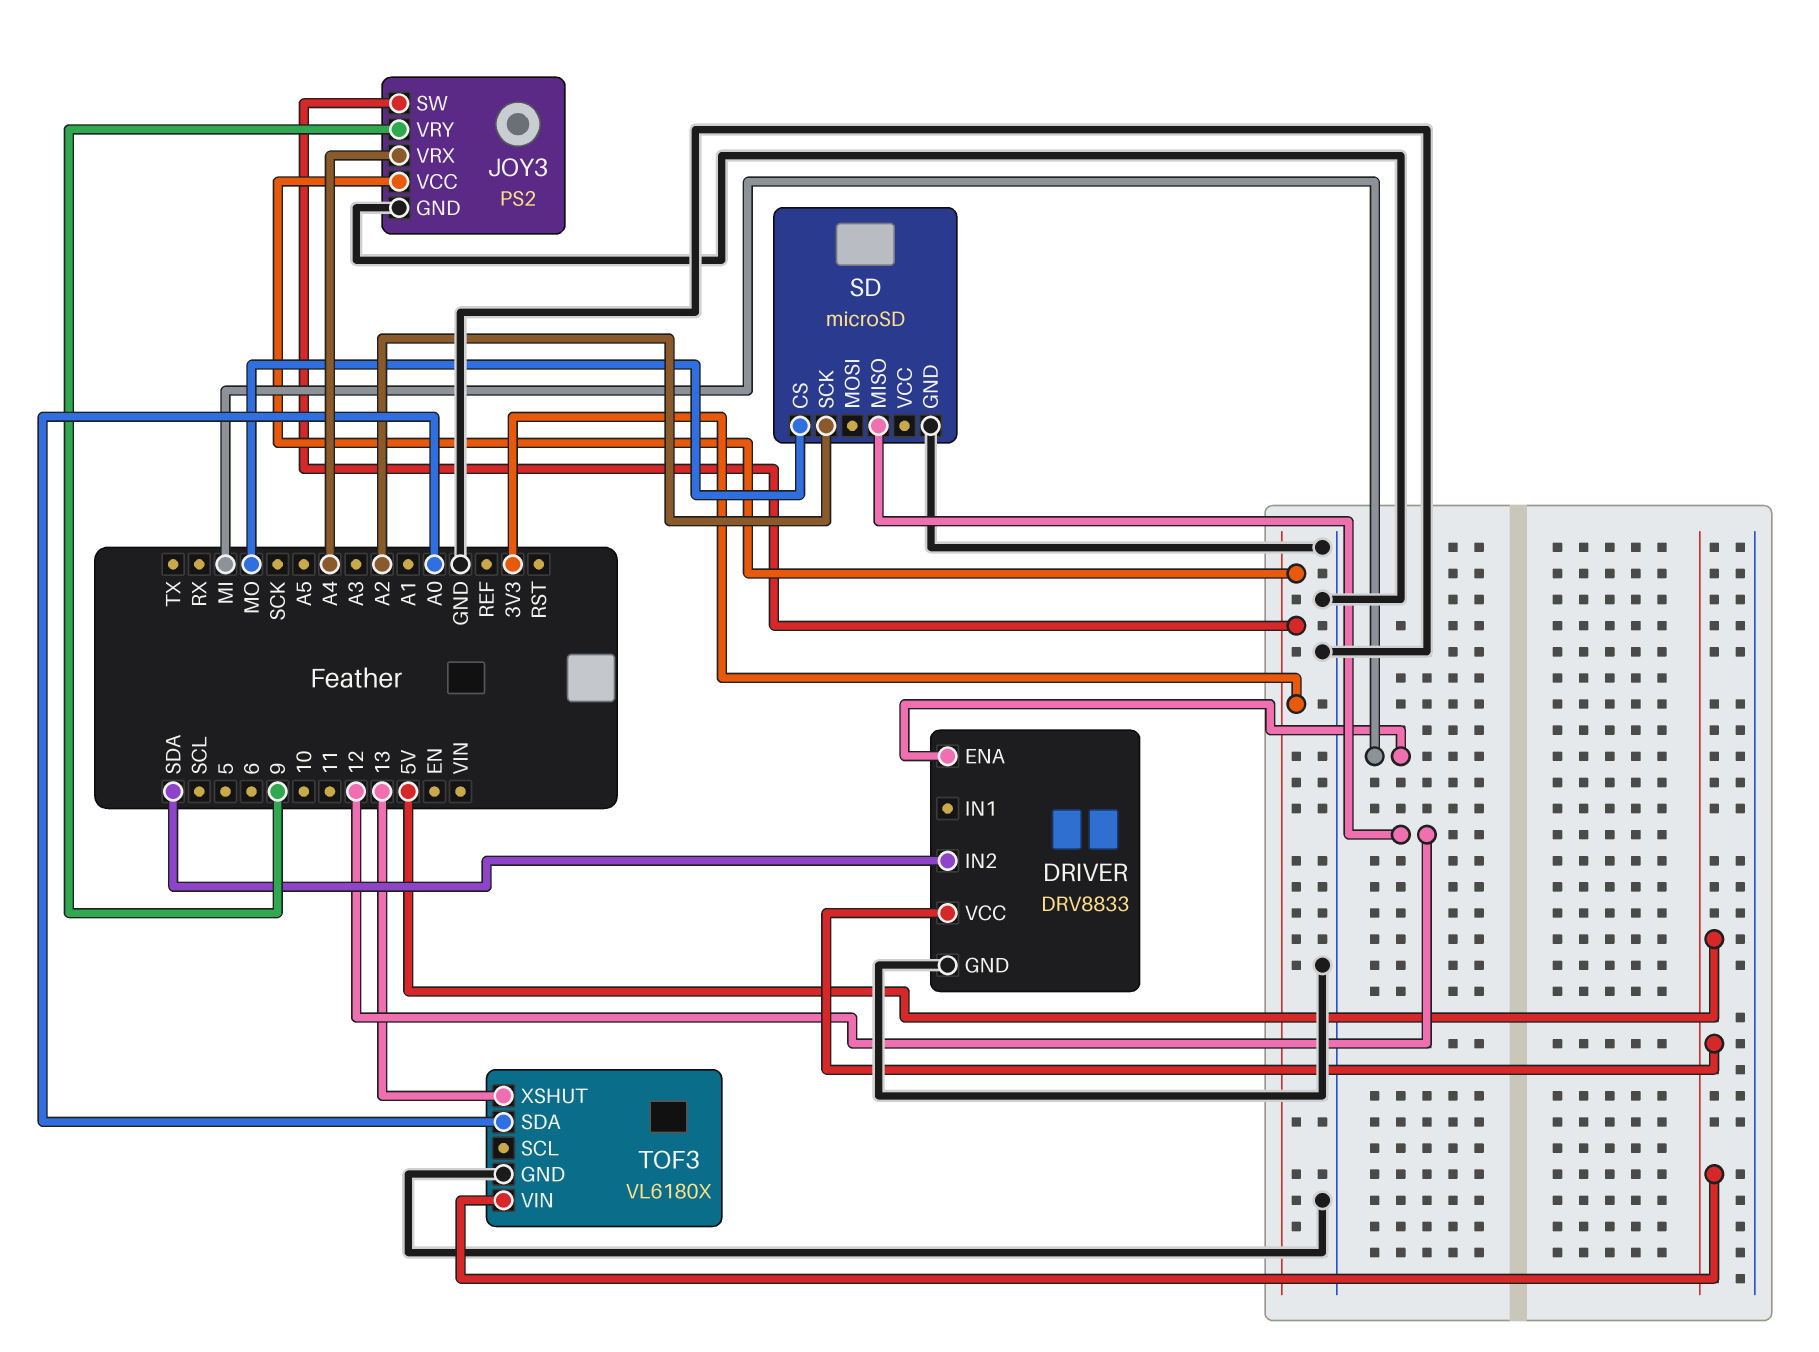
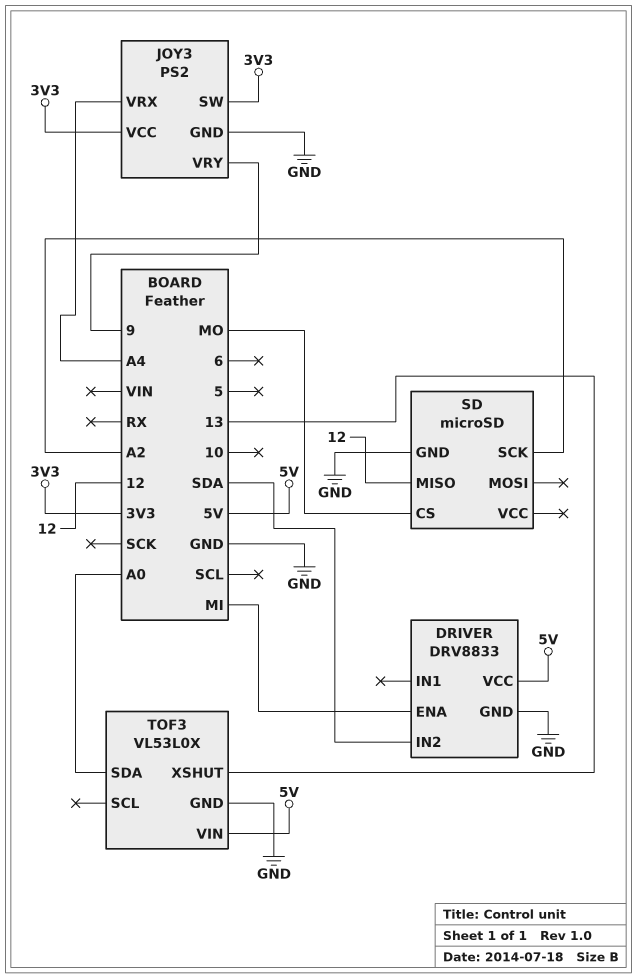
TOF3: VL6180X -> VL53L0X

